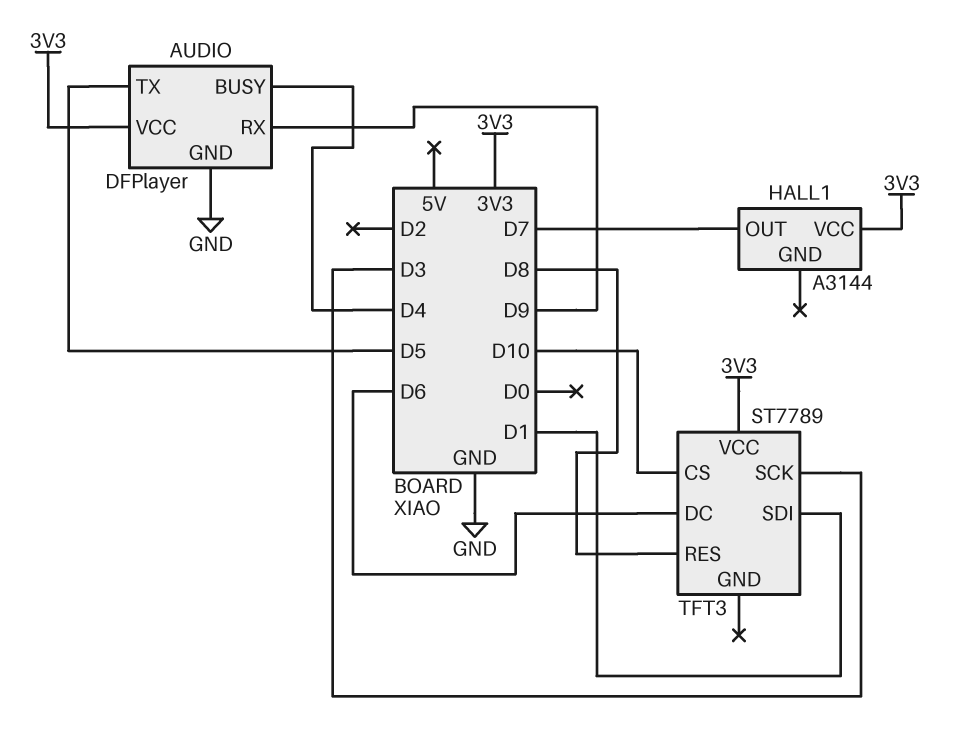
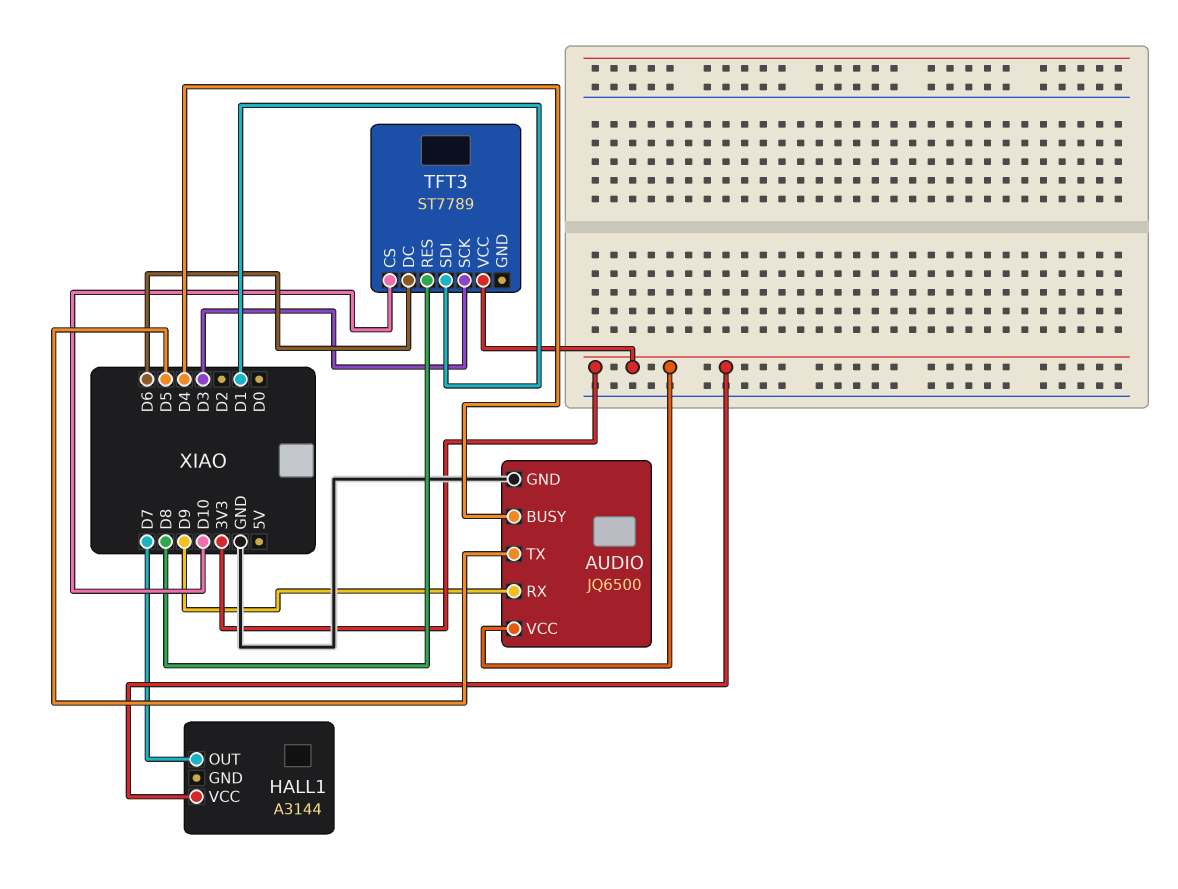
AUDIO: DFPlayer -> JQ6500

